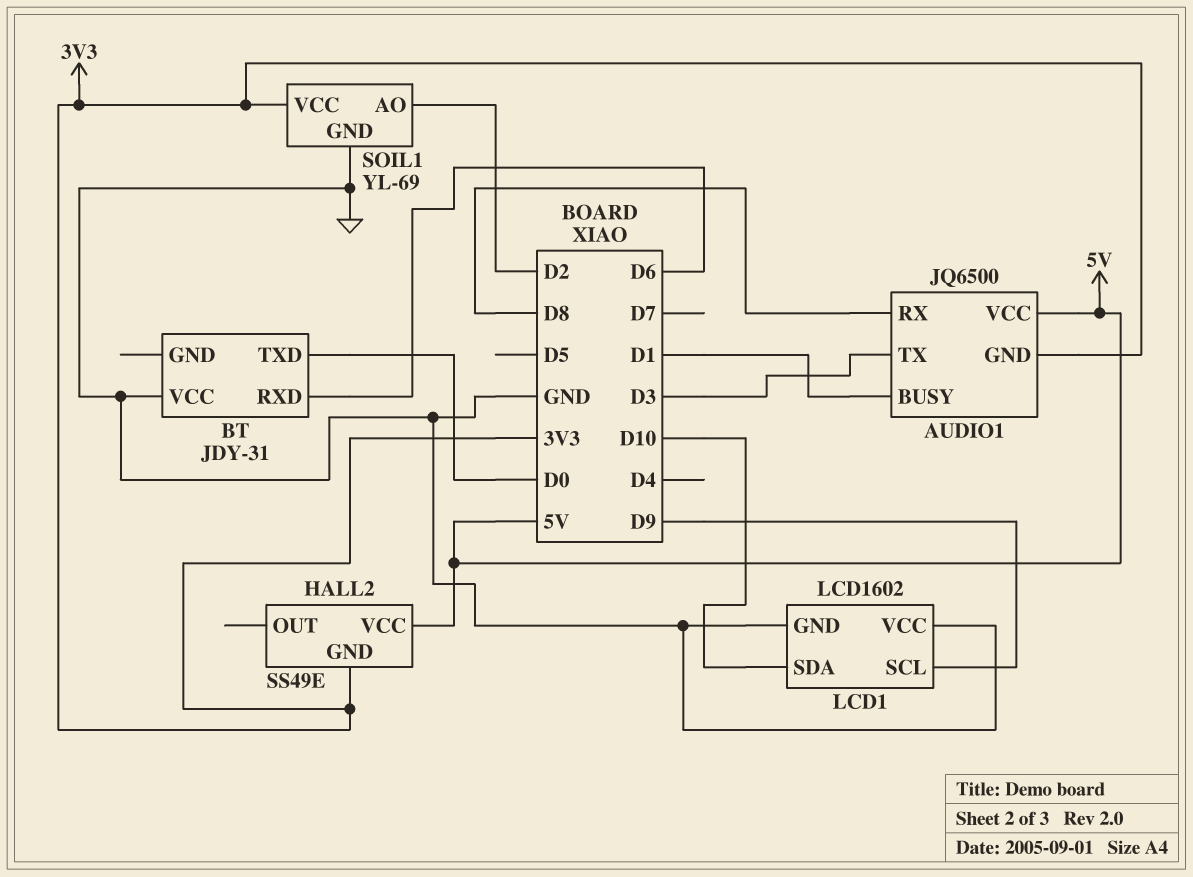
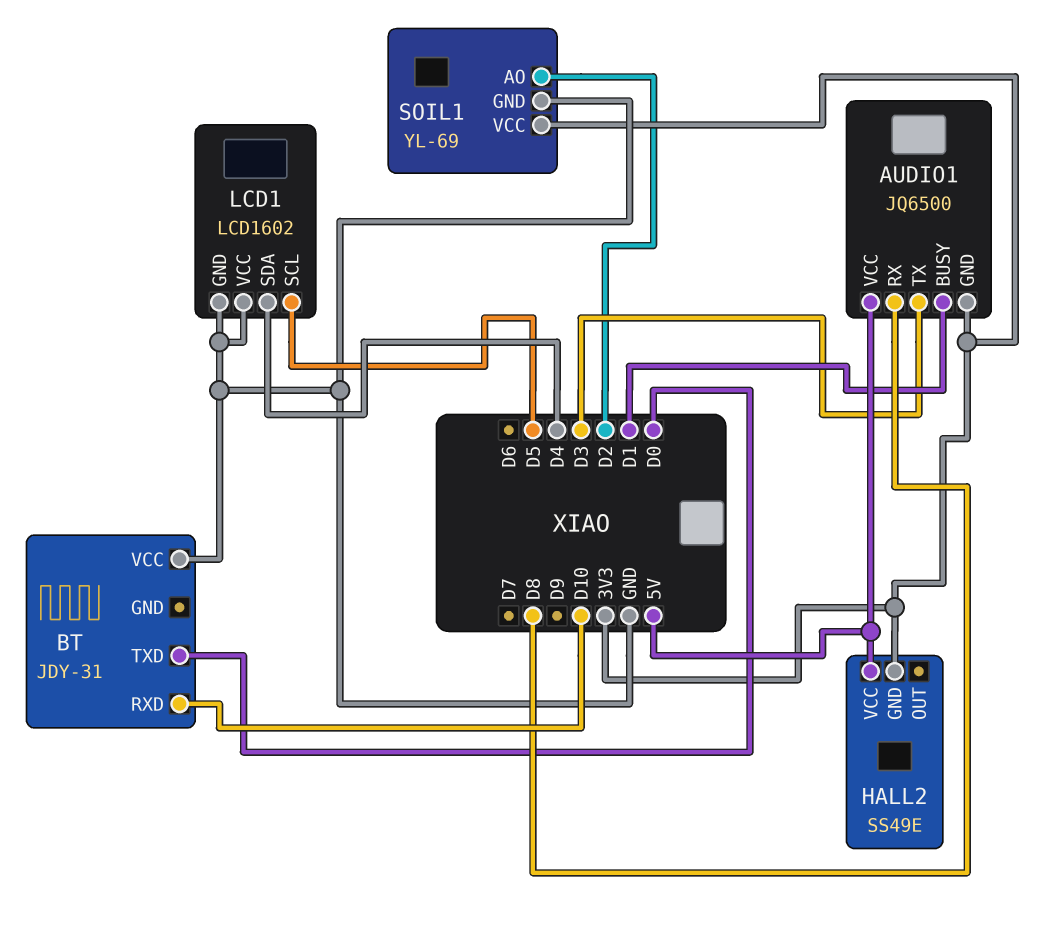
BT pin RXD: D6 -> D10
LCD1 pin SCL: D9 -> D5
LCD1 pin SDA: D10 -> D4

